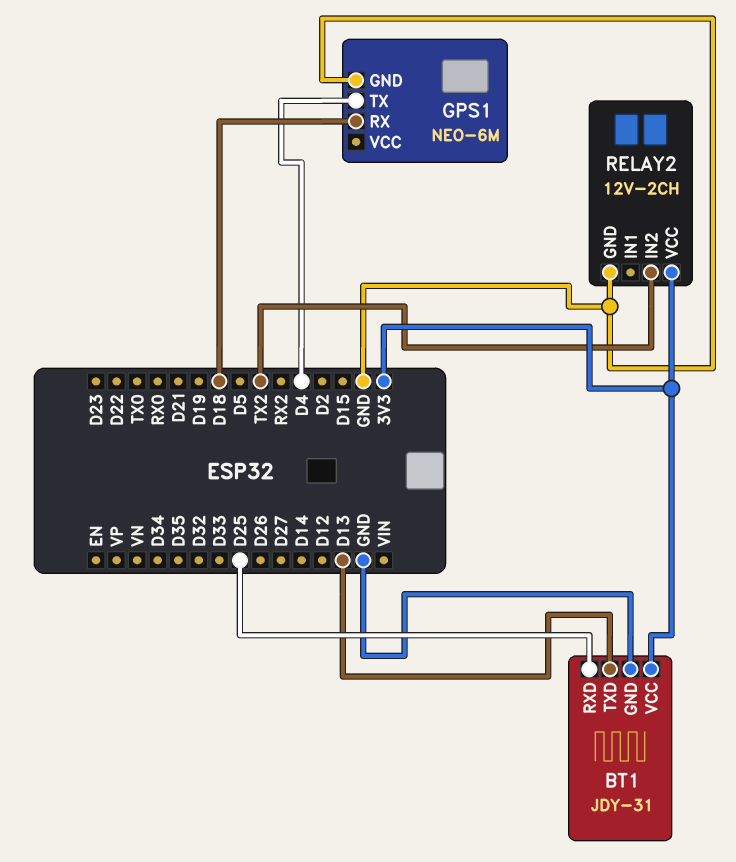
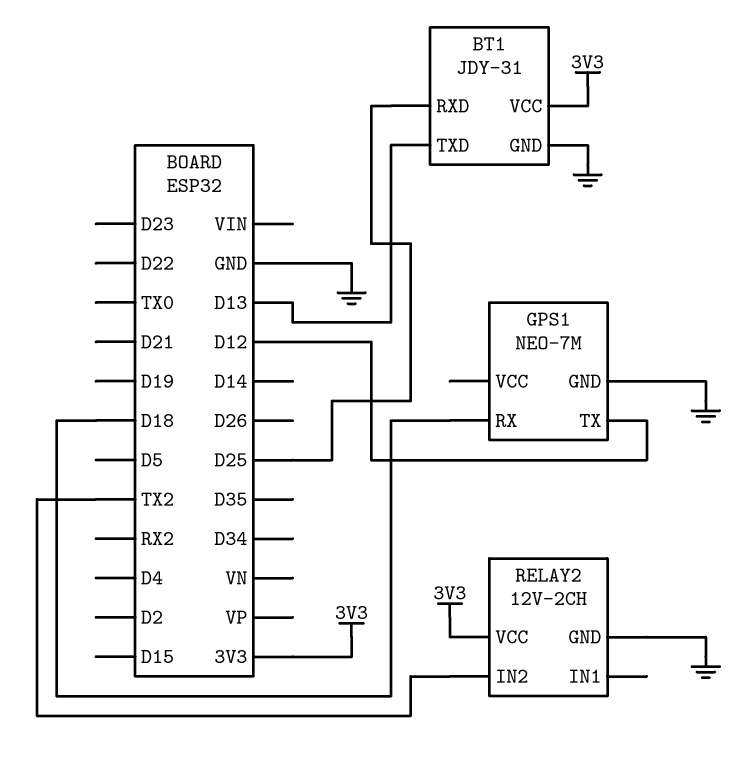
GPS1: NEO-6M -> NEO-7M
GPS1 pin TX: D4 -> D12

